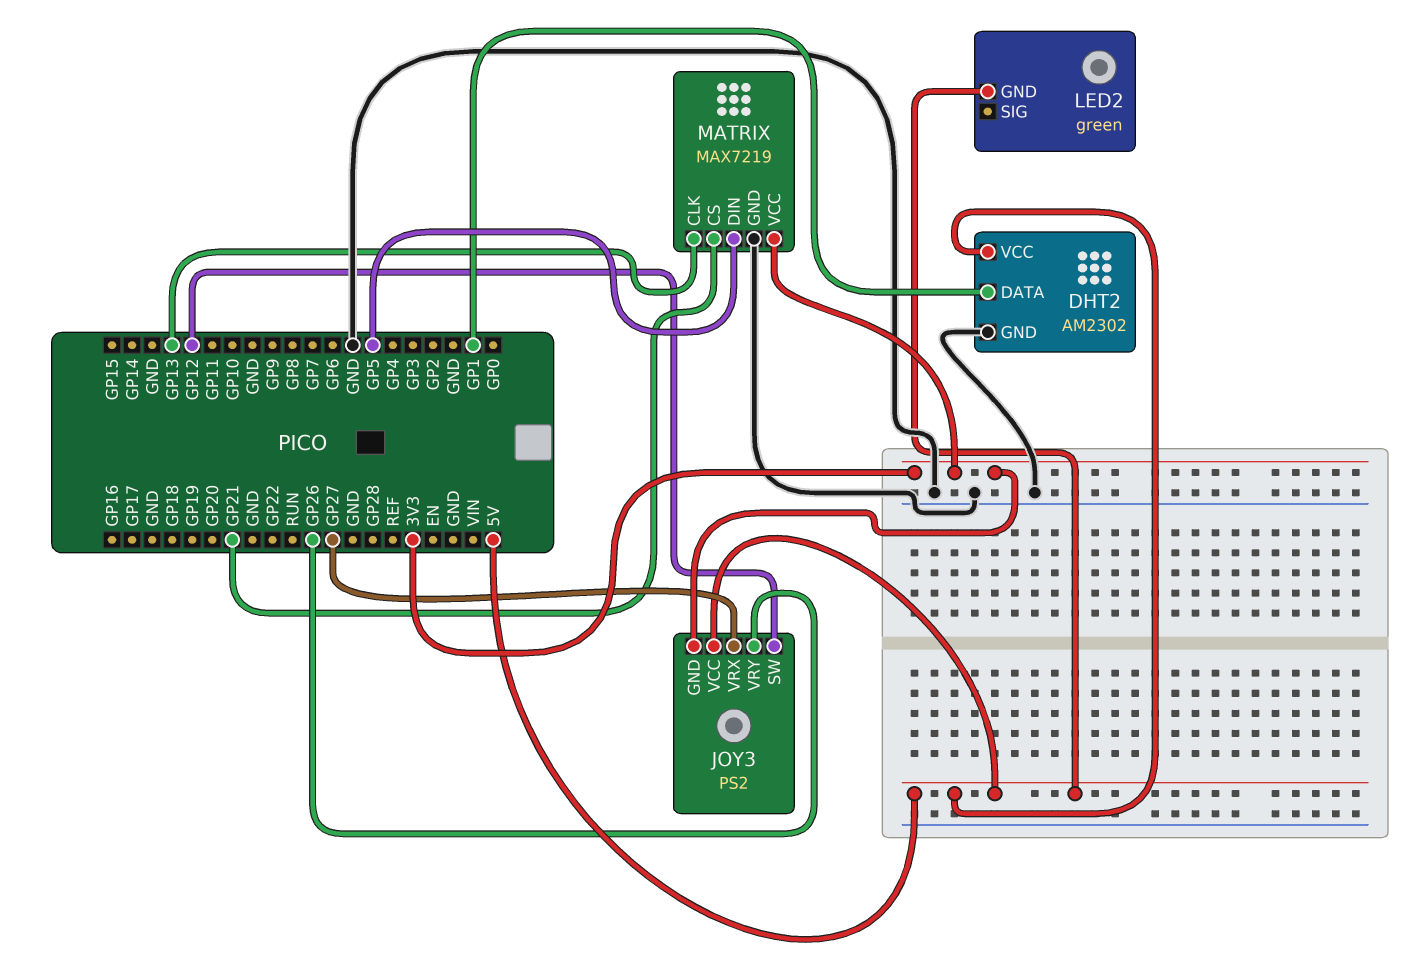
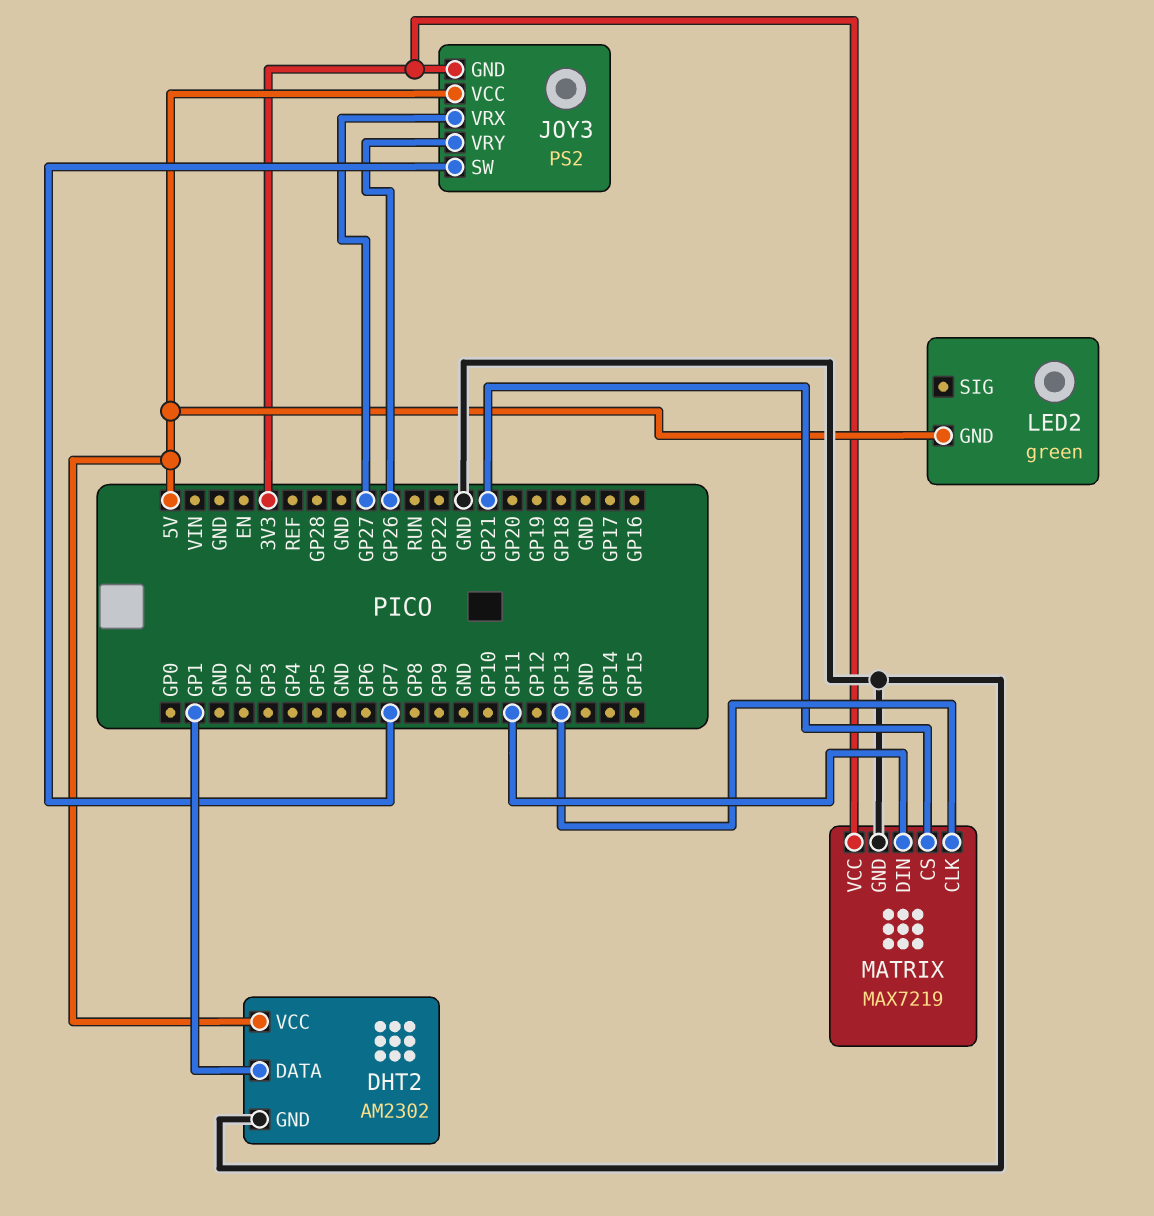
JOY3 pin SW: GP12 -> GP7
MATRIX pin DIN: GP5 -> GP11

